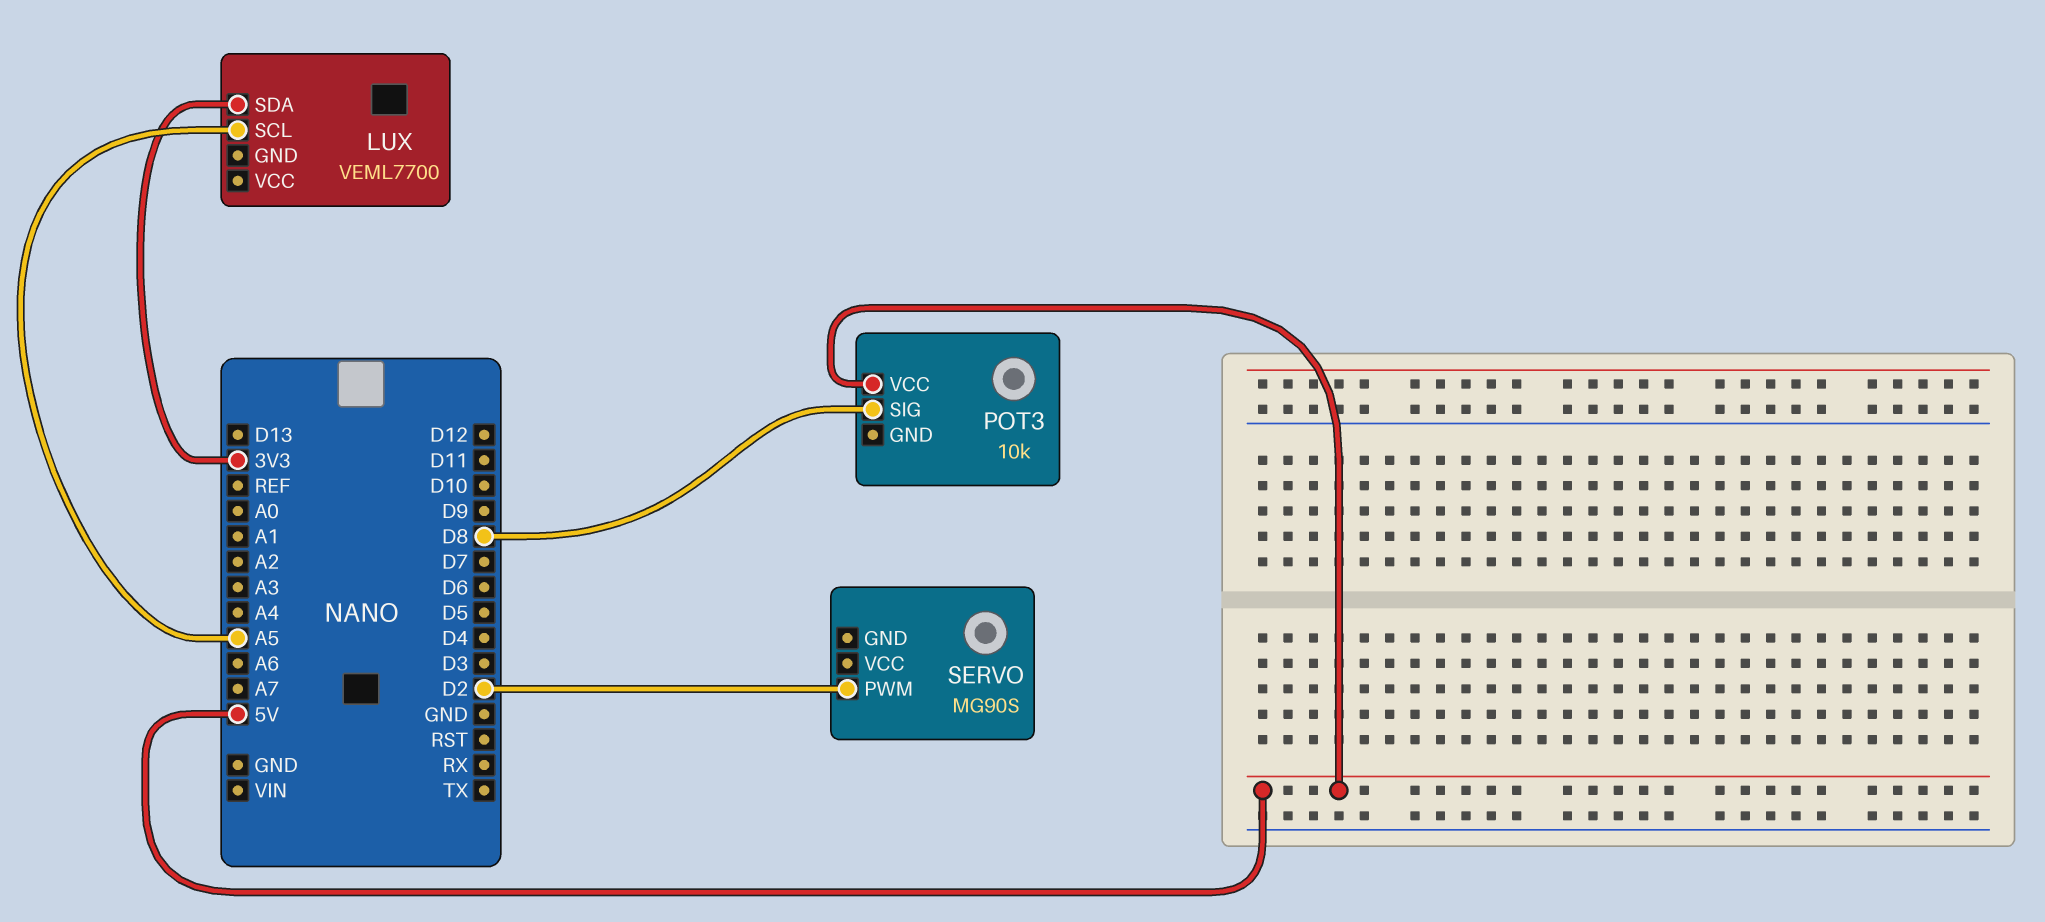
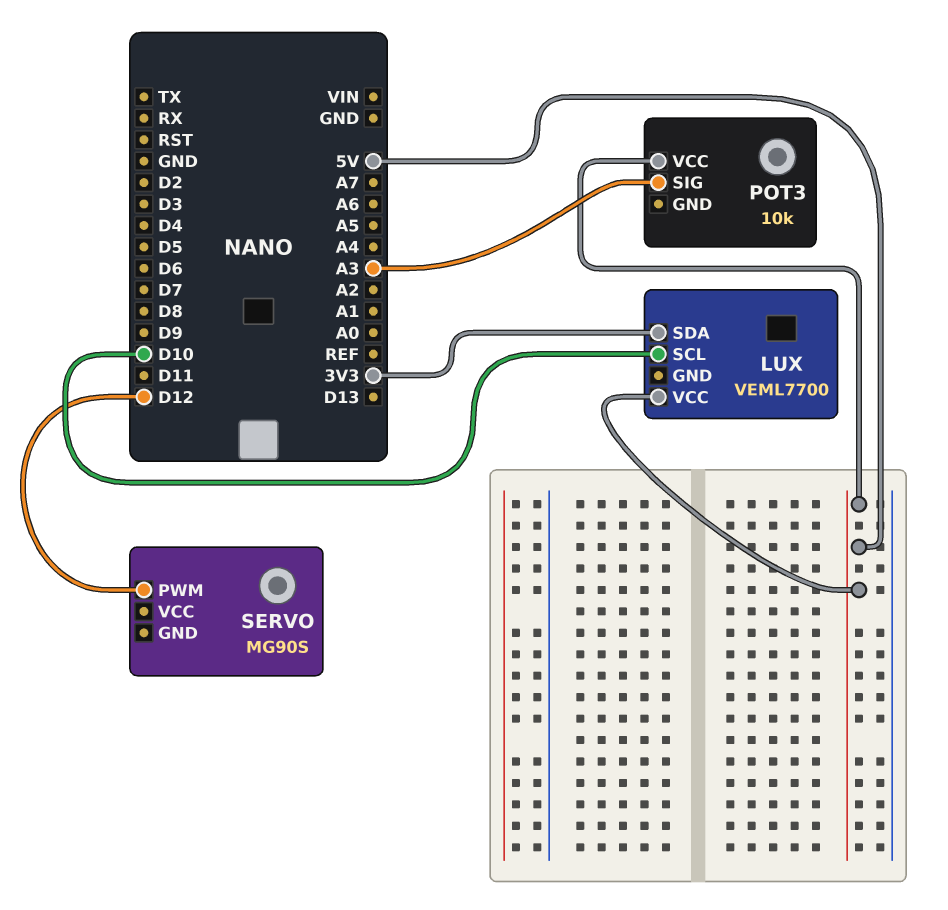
LUX pin SCL: A5 -> D10
LUX pin VCC: none -> 5V
POT3 pin SIG: D8 -> A3
SERVO pin PWM: D2 -> D12

